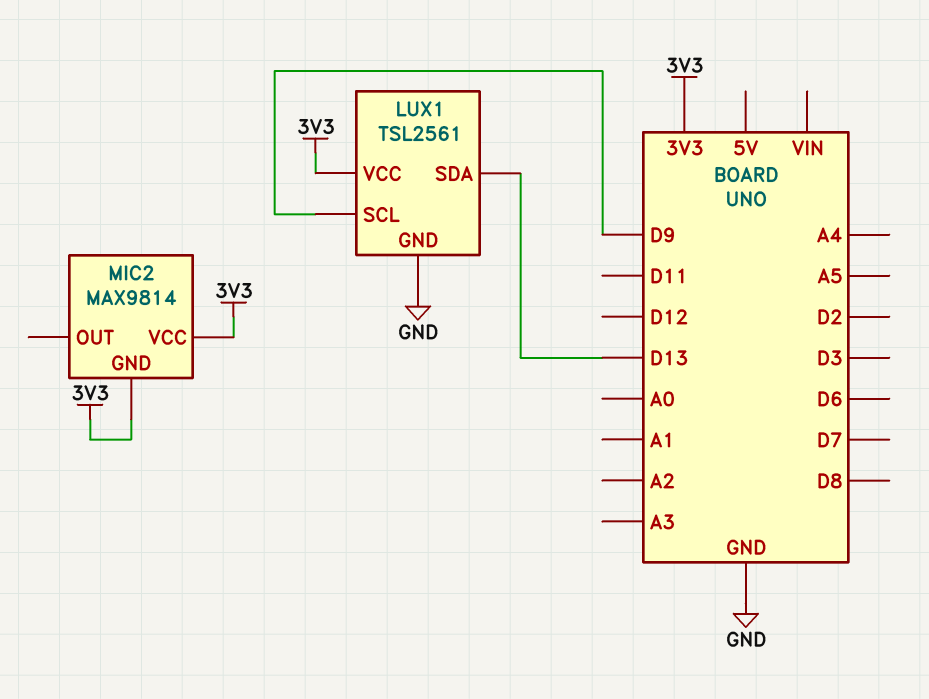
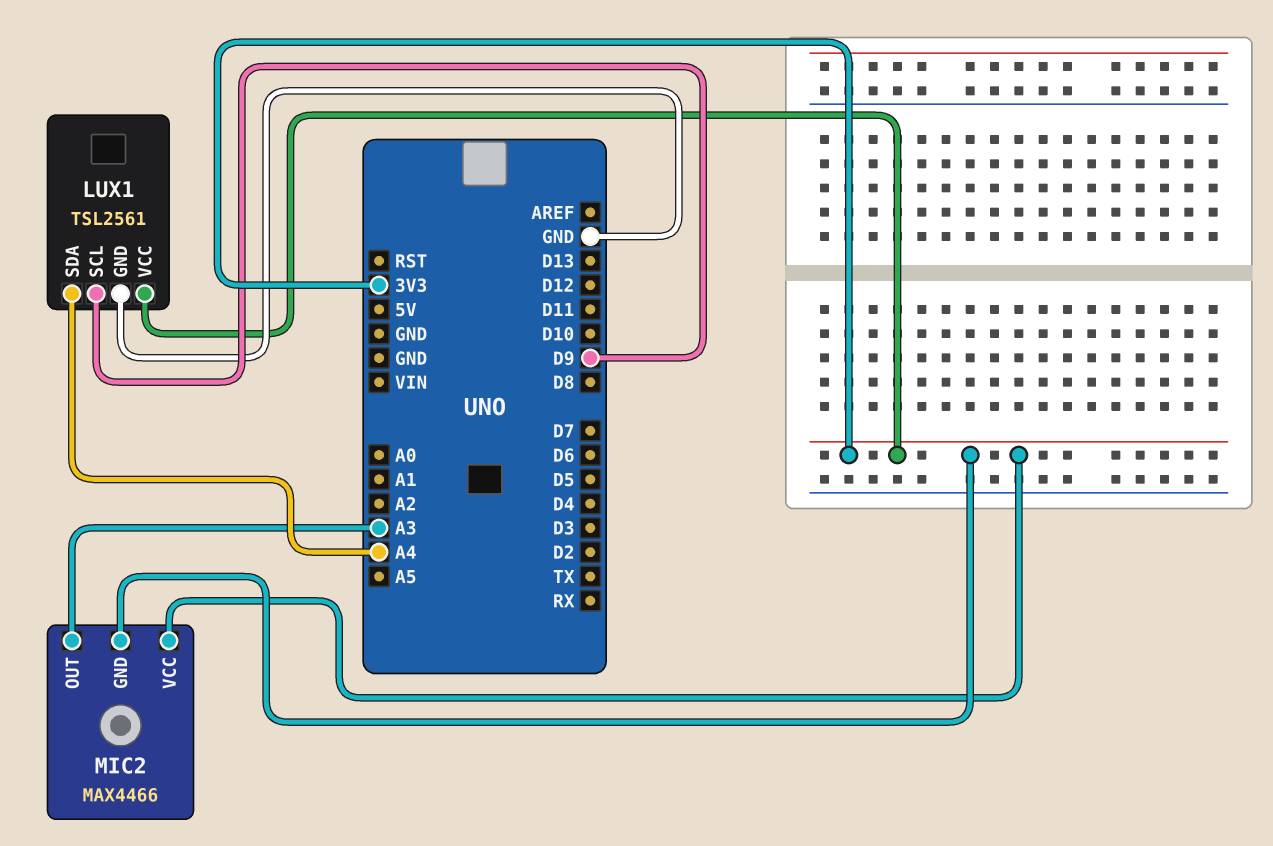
LUX1 pin SDA: D13 -> A4
MIC2: MAX9814 -> MAX4466
MIC2 pin OUT: none -> A3

